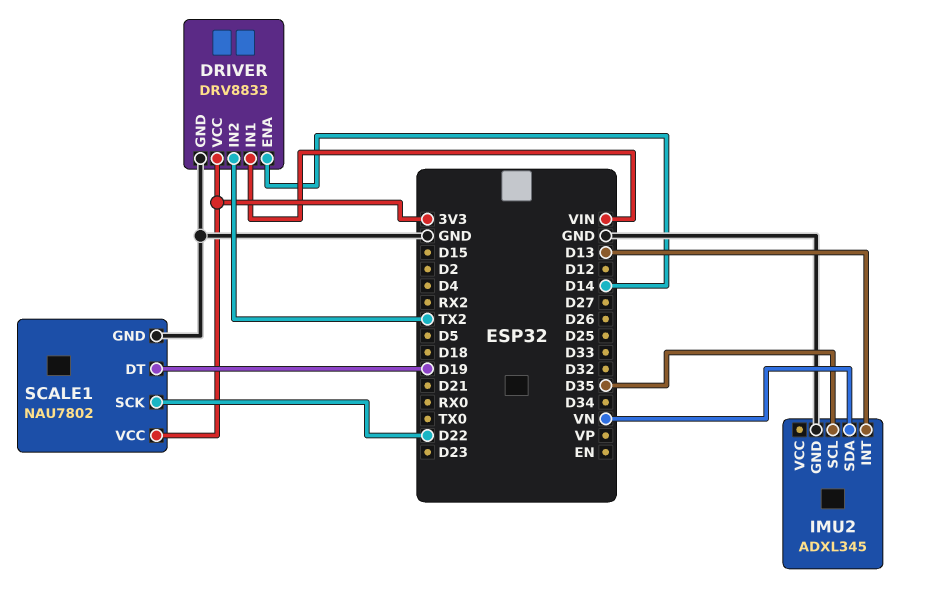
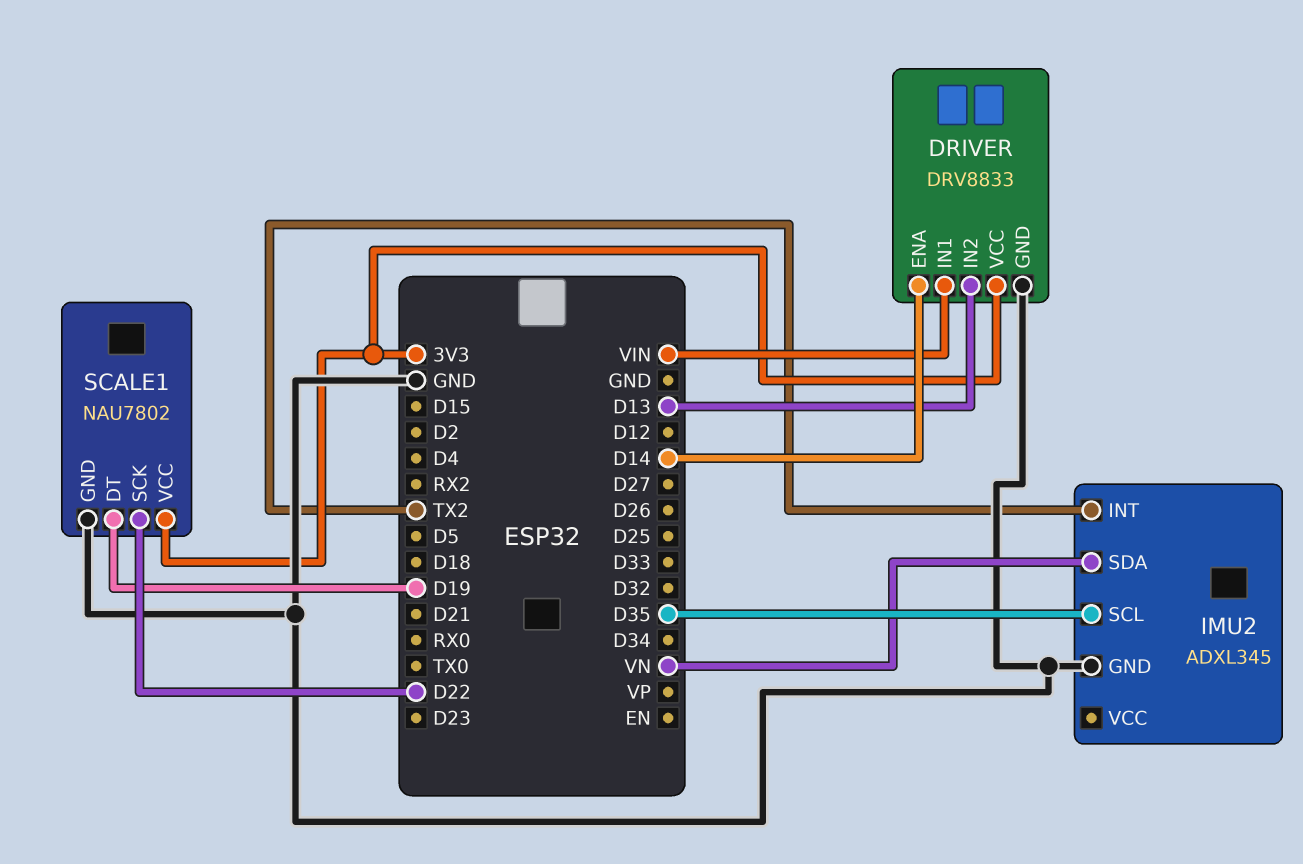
DRIVER pin IN2: TX2 -> D13
IMU2 pin INT: D13 -> TX2

